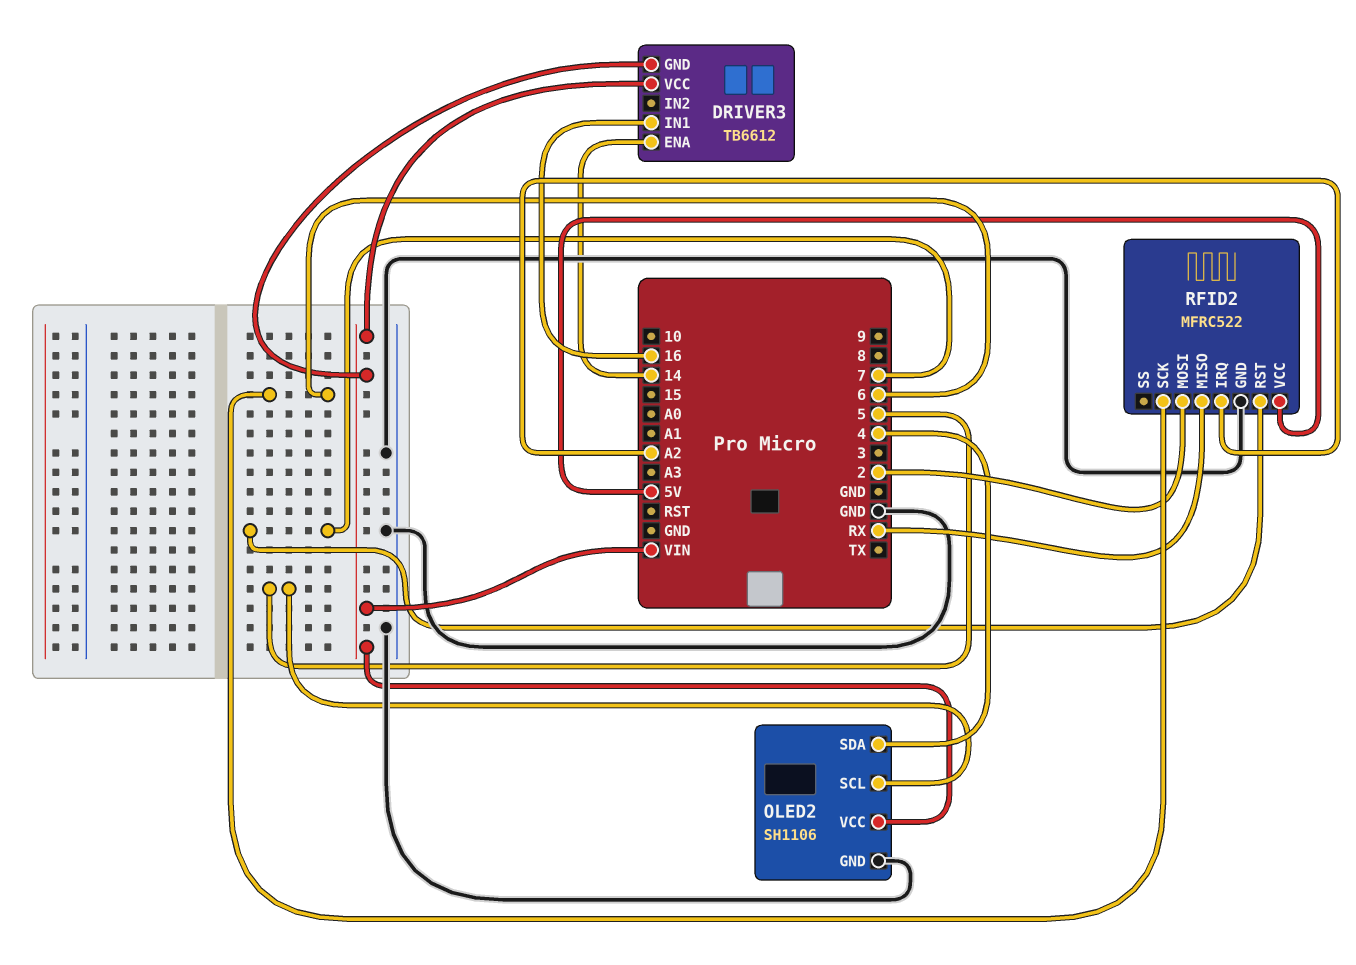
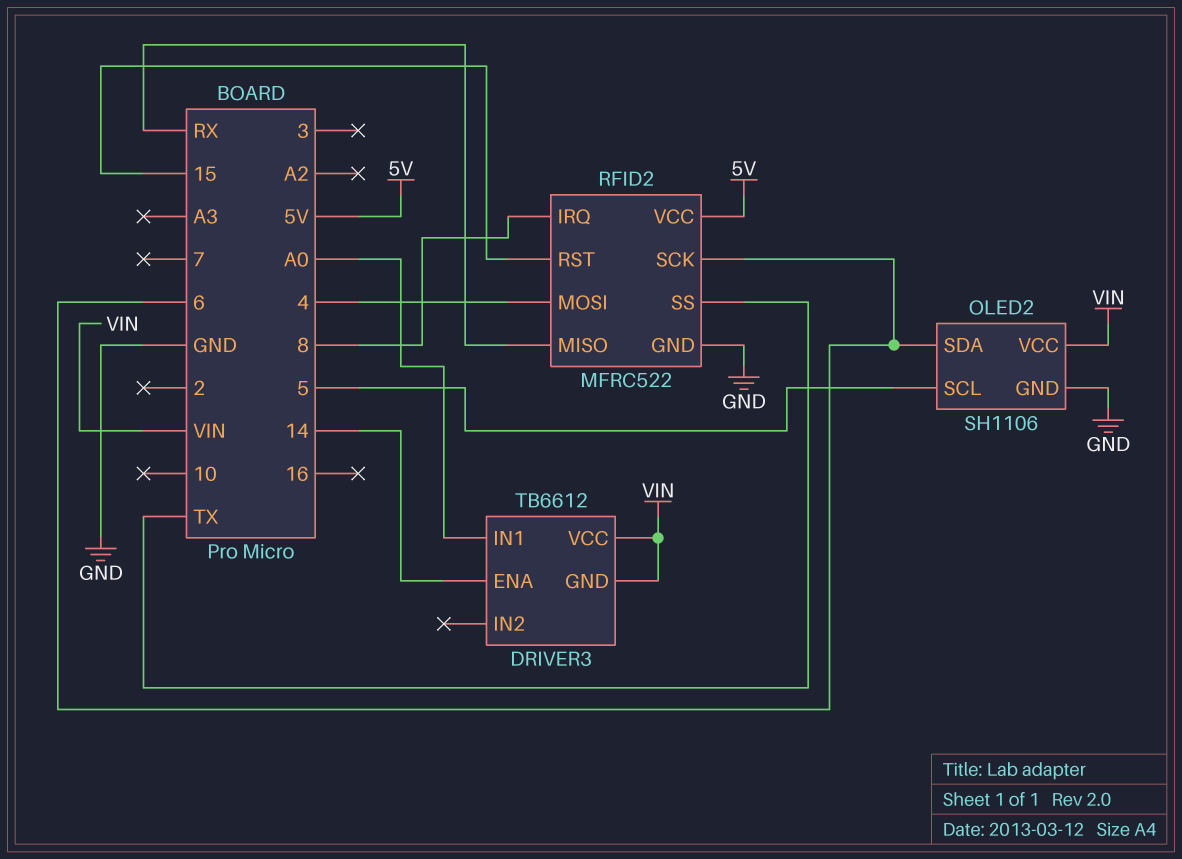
DRIVER3 pin IN1: 16 -> A0
OLED2 pin SDA: 4 -> 6
RFID2 pin IRQ: A2 -> 8
RFID2 pin MOSI: 2 -> 4
RFID2 pin RST: 7 -> 15
RFID2 pin SS: none -> TX

